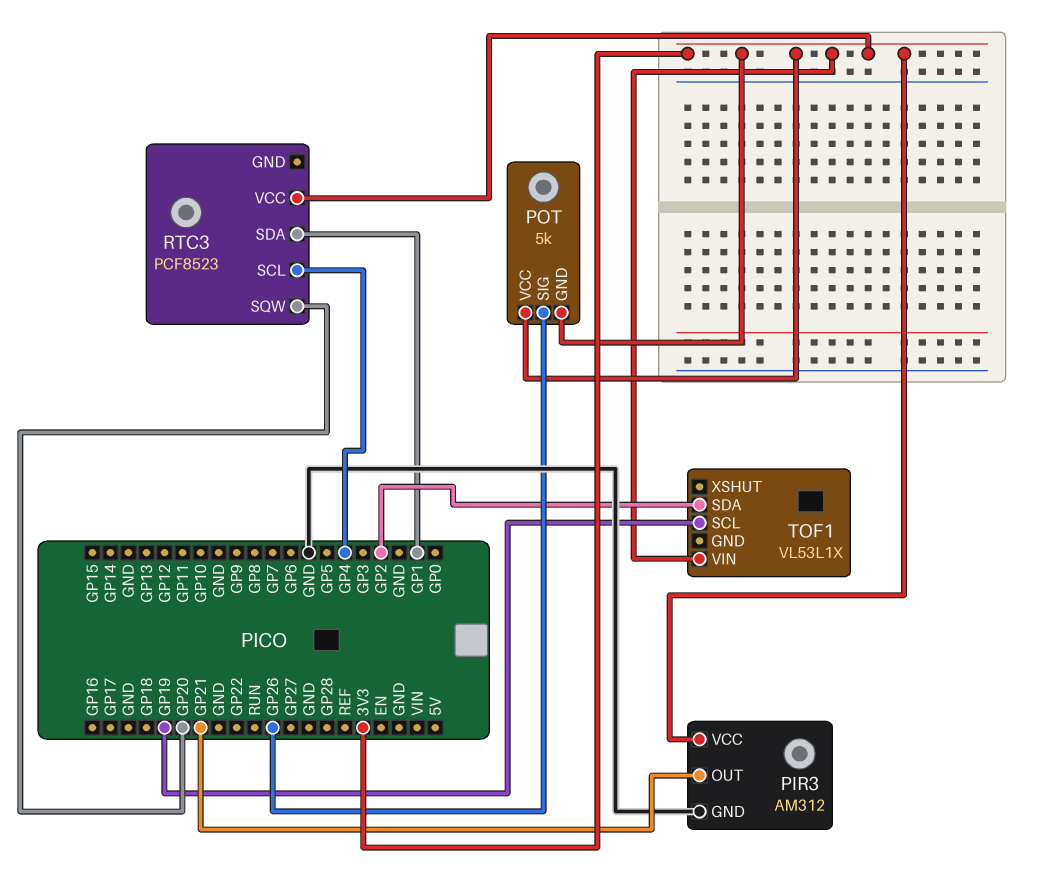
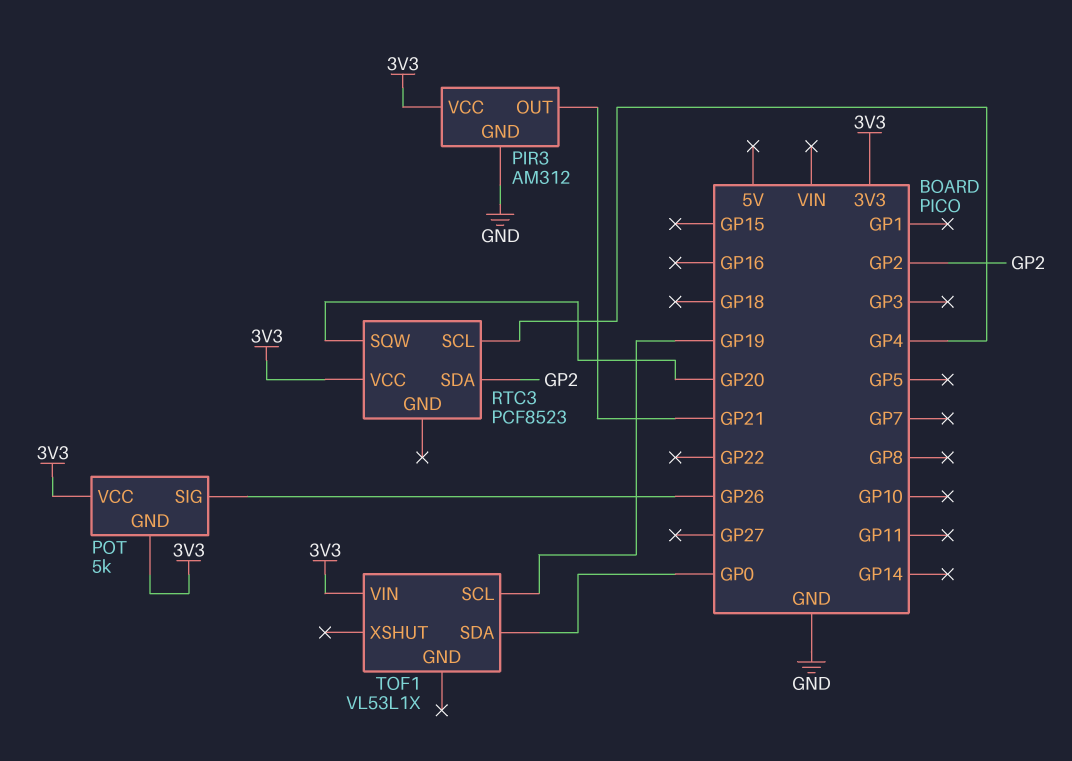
RTC3 pin SDA: GP1 -> GP2
TOF1 pin SDA: GP2 -> GP0

